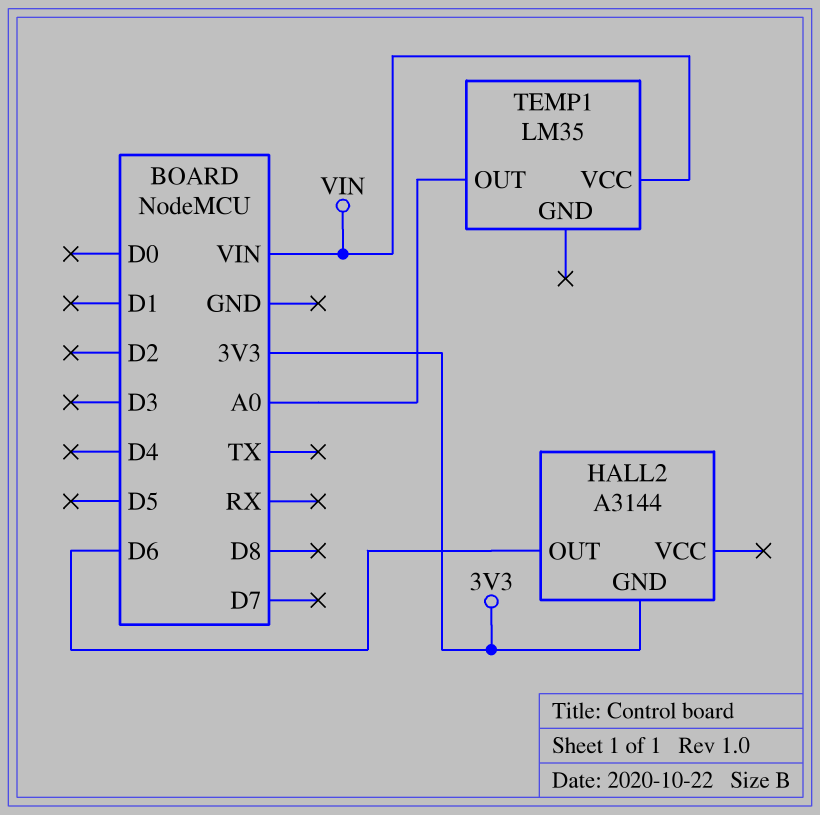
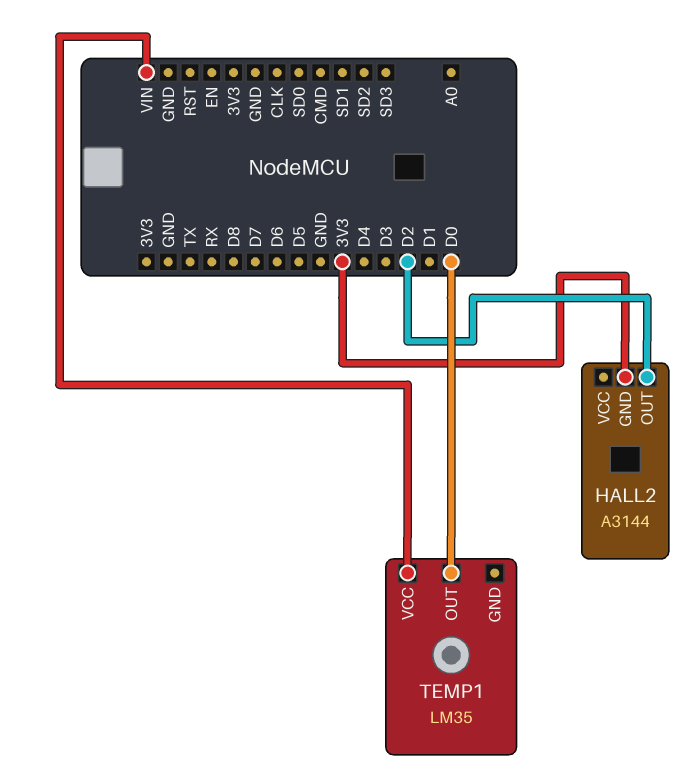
HALL2 pin OUT: D6 -> D2
TEMP1 pin OUT: A0 -> D0

